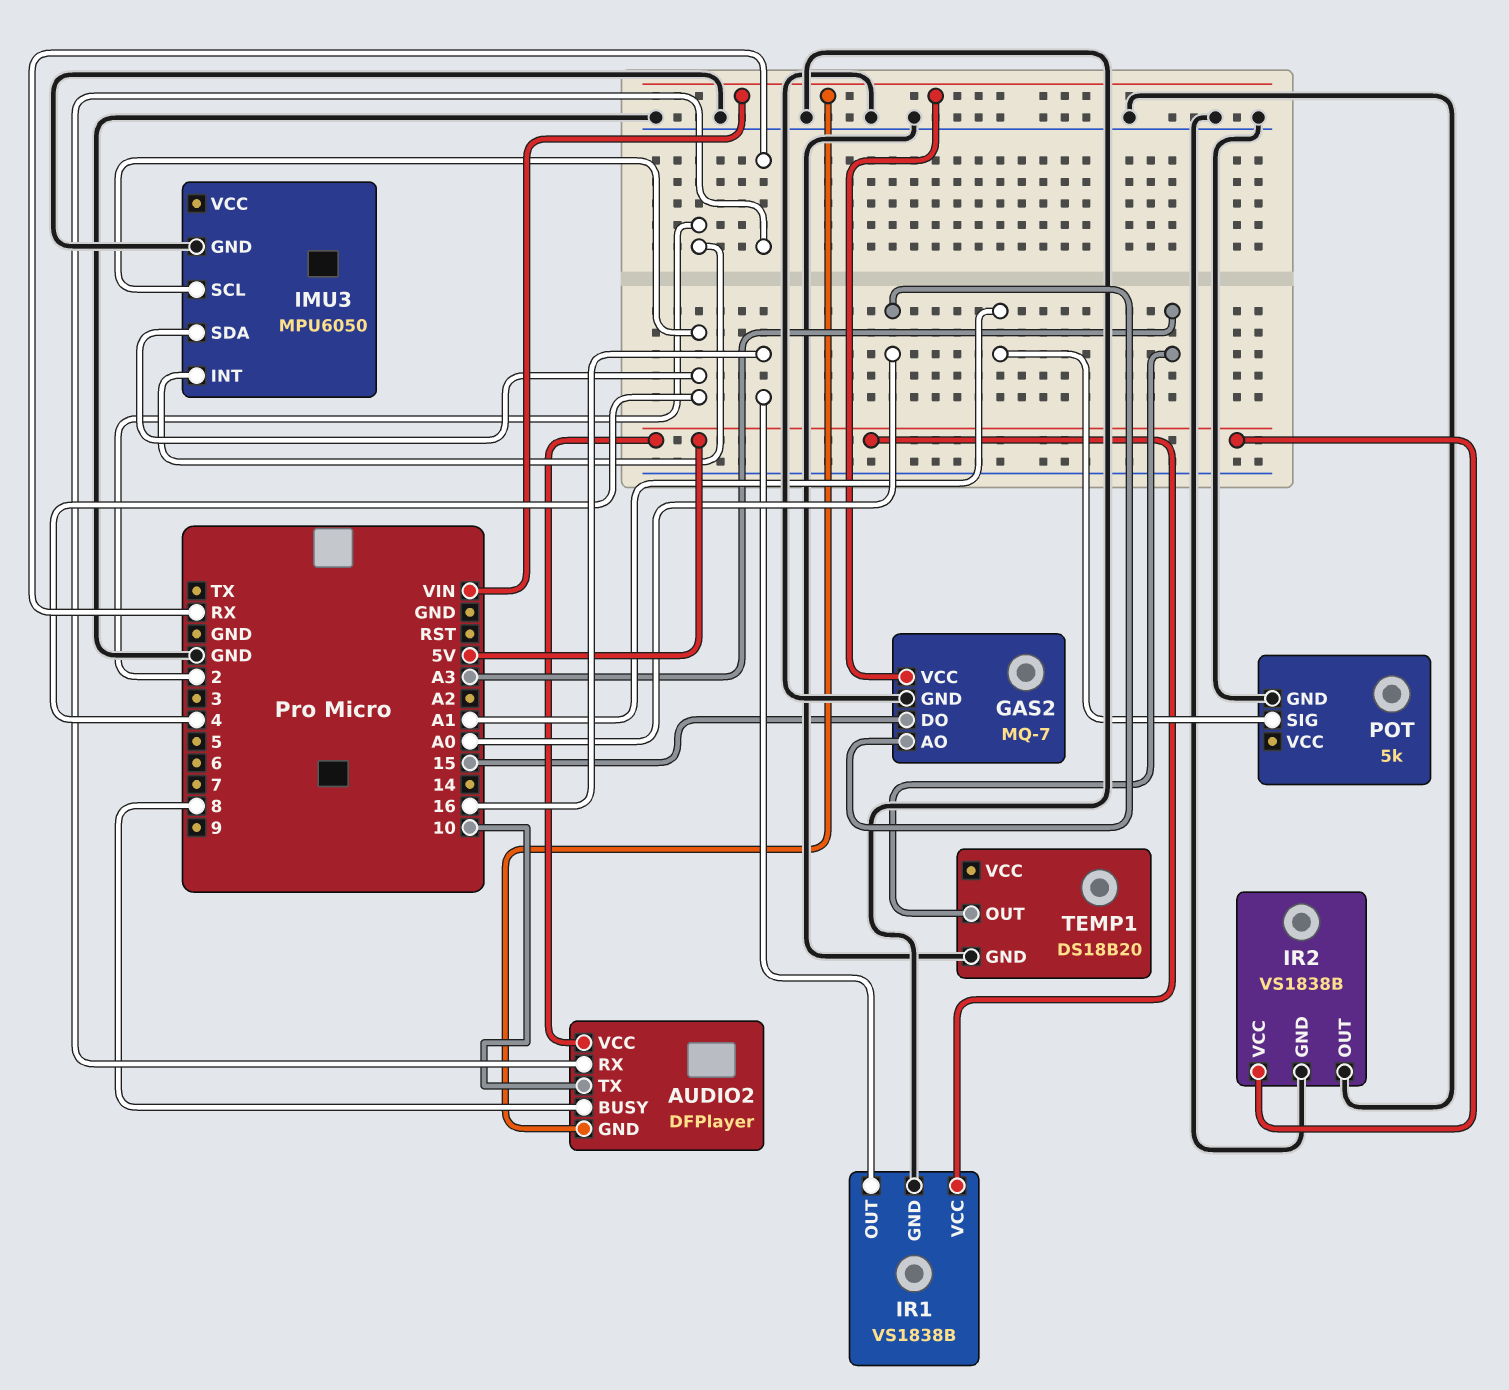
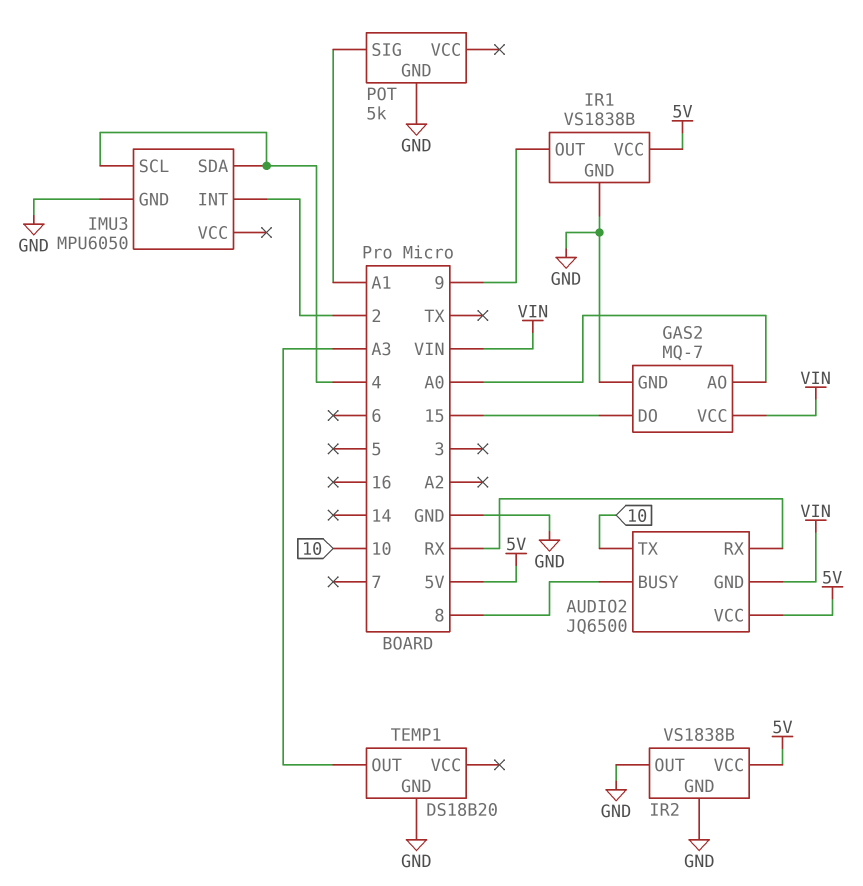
AUDIO2: DFPlayer -> JQ6500
IR1 pin OUT: 16 -> 9

